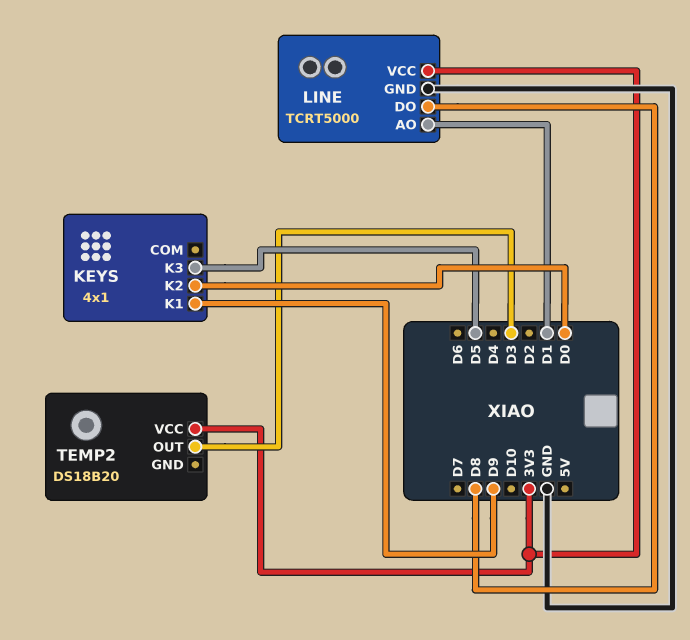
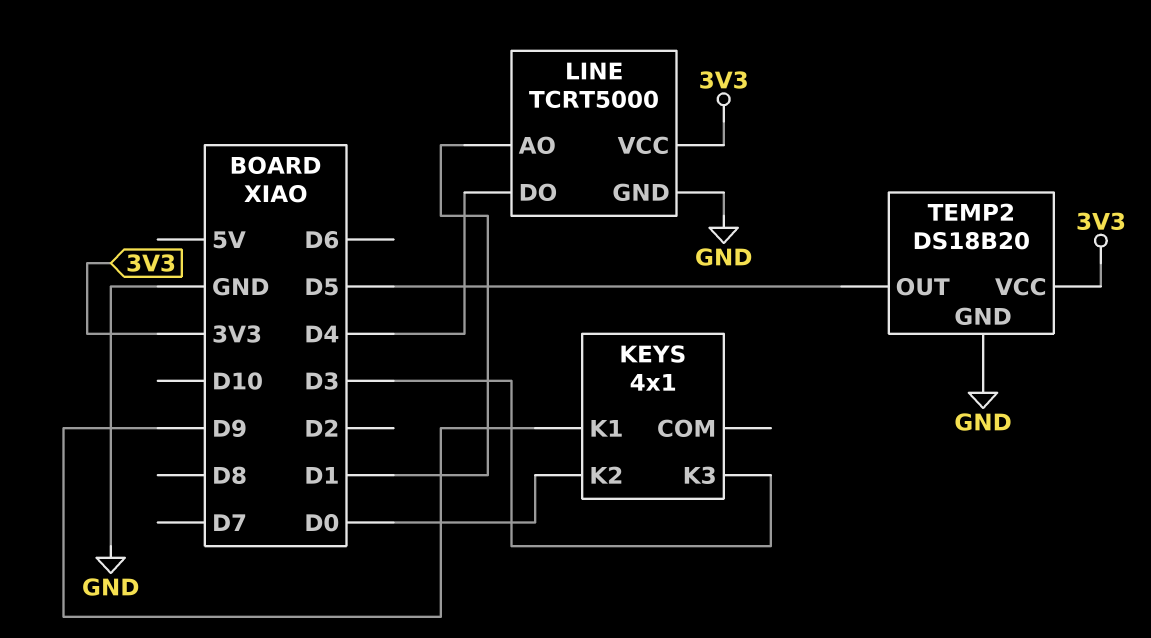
KEYS pin K3: D5 -> D3
LINE pin DO: D8 -> D4
TEMP2 pin GND: none -> GND
TEMP2 pin OUT: D3 -> D5

